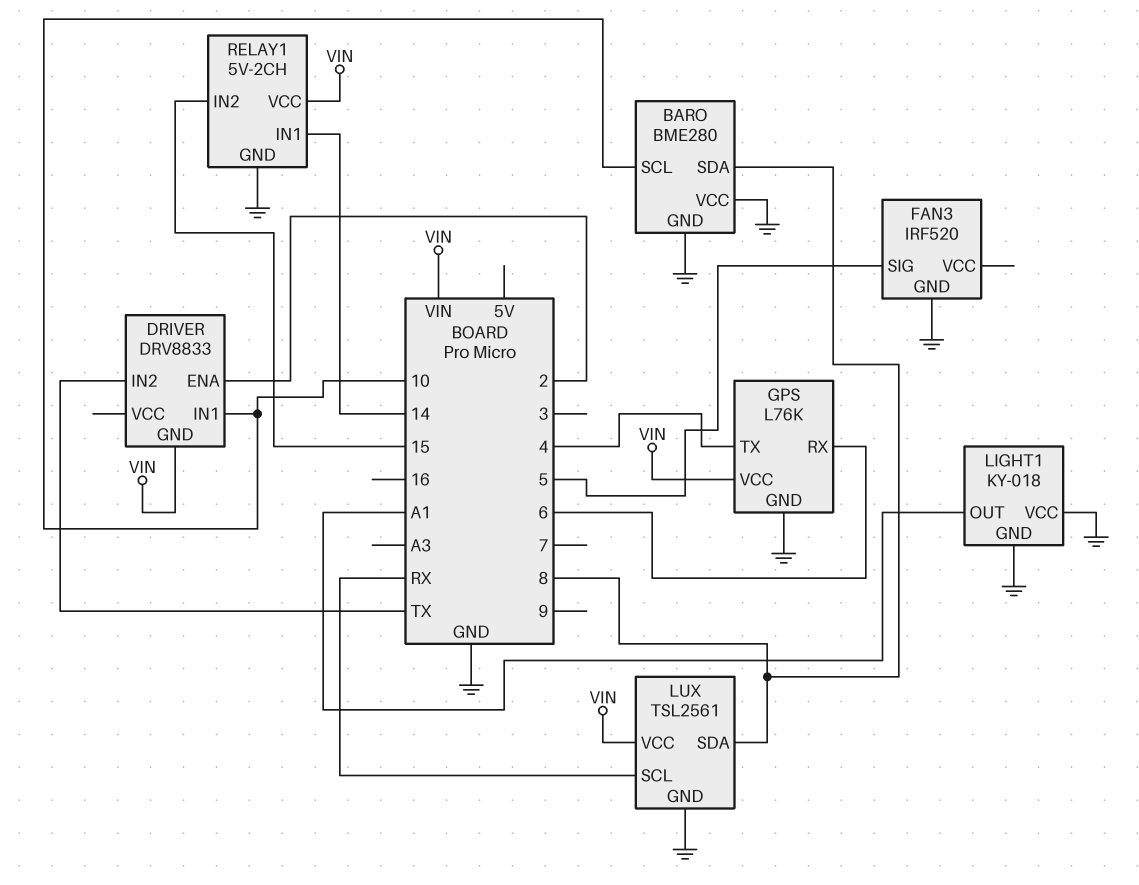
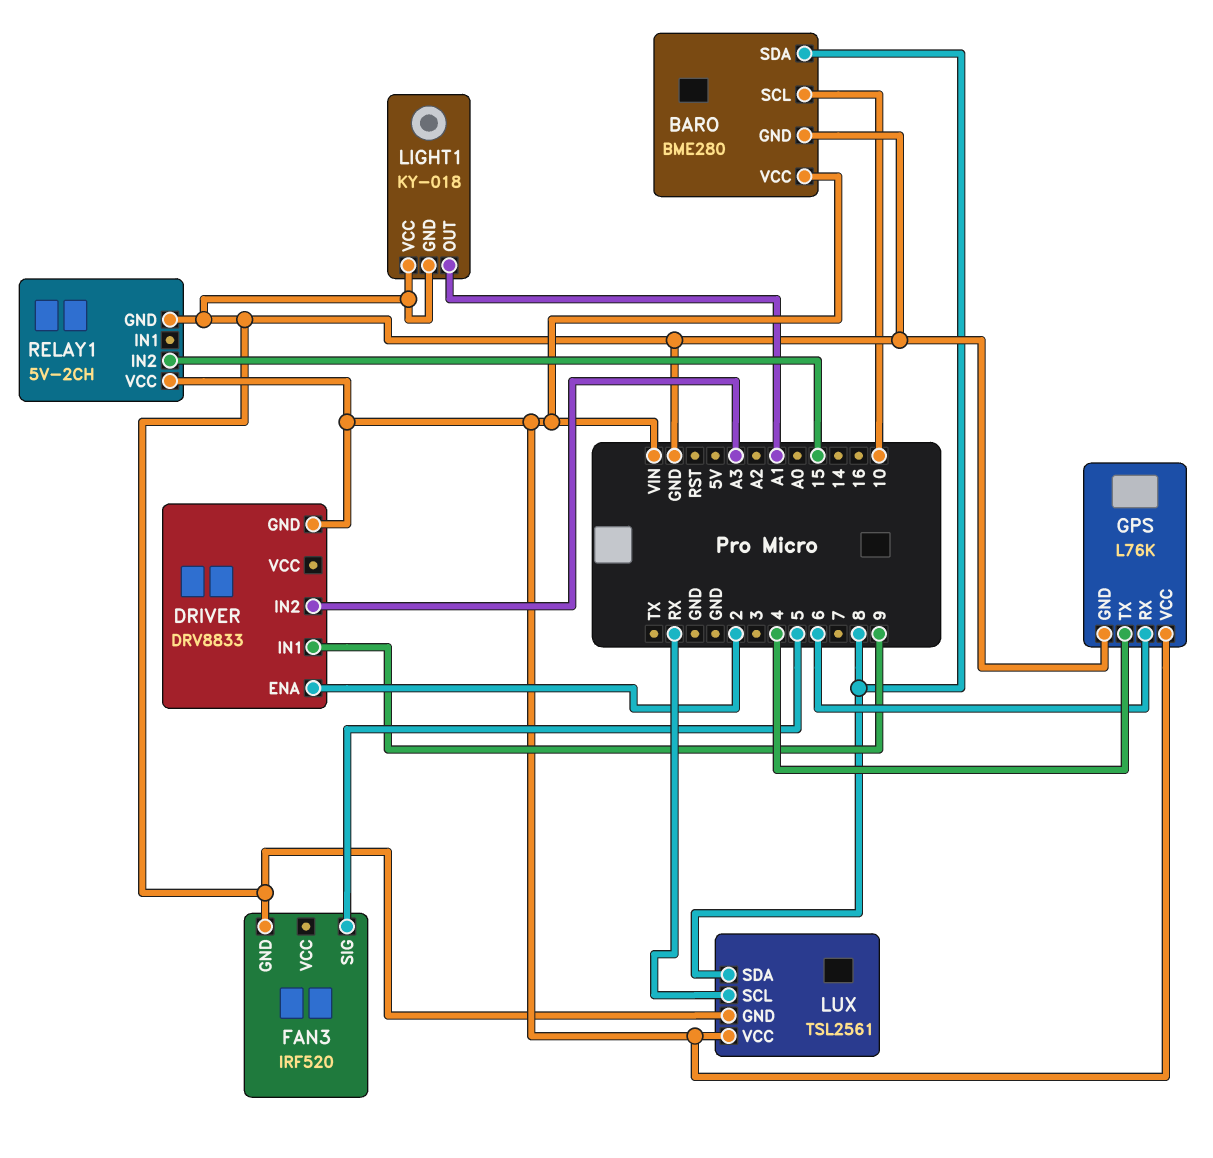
BARO pin VCC: GND -> VIN
DRIVER pin IN1: 10 -> 9
DRIVER pin IN2: TX -> A3
RELAY1 pin IN1: 14 -> none

